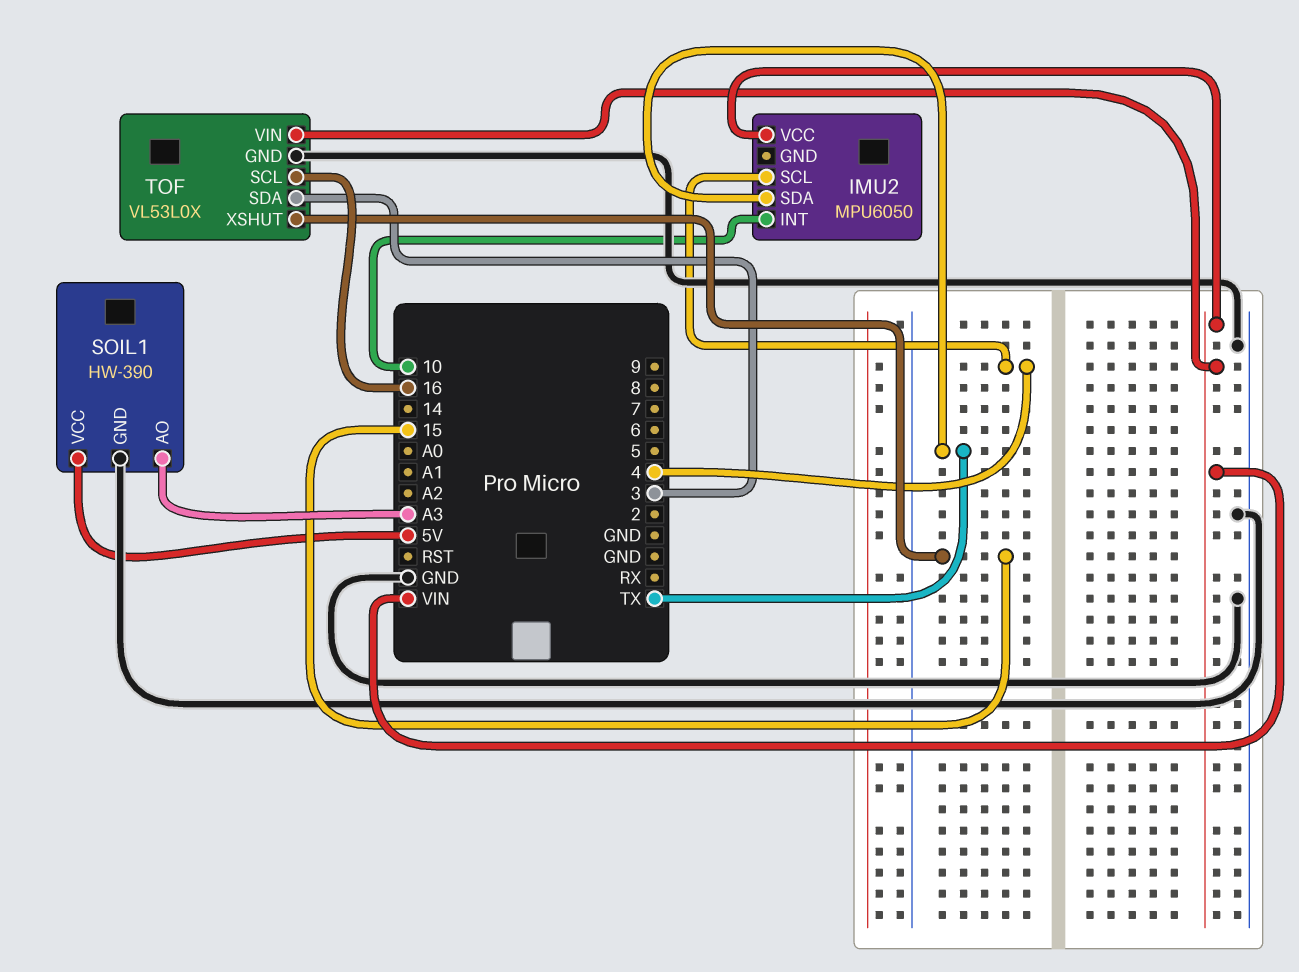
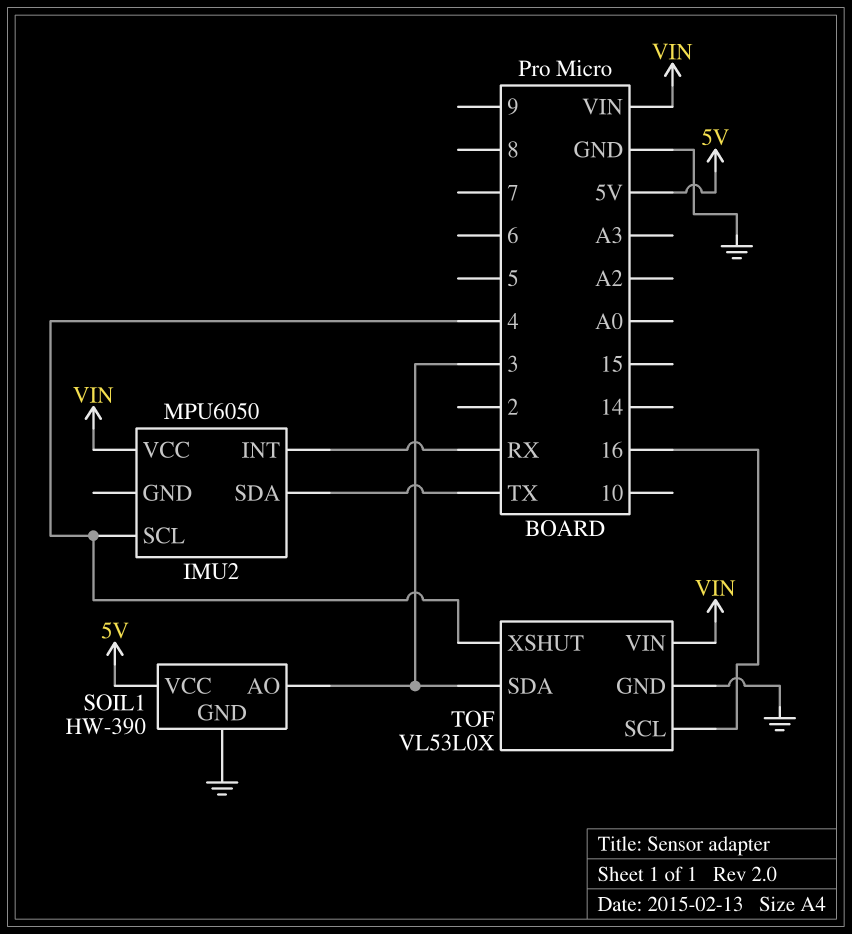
IMU2 pin INT: 10 -> RX
SOIL1 pin AO: A3 -> 3
TOF pin XSHUT: 15 -> 4

